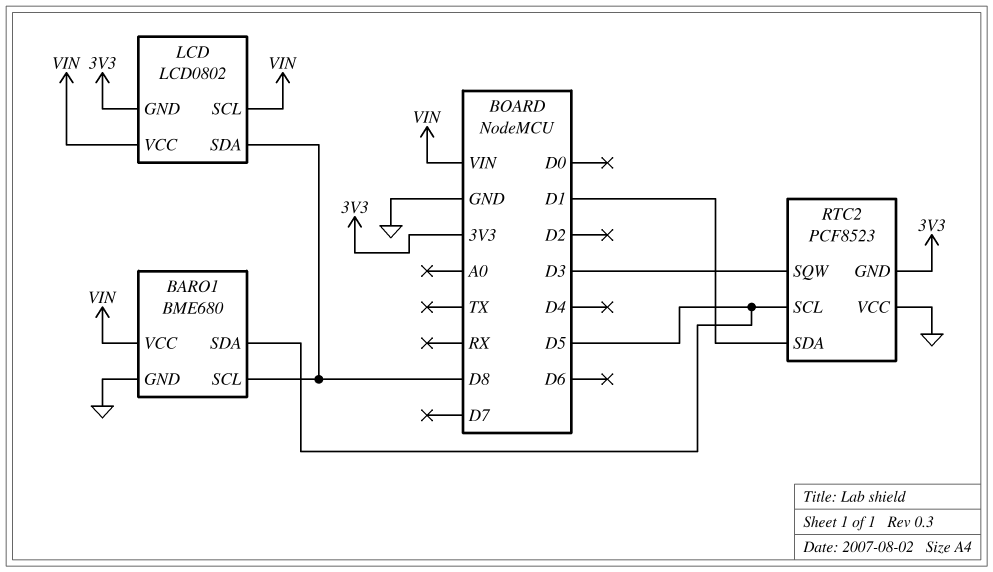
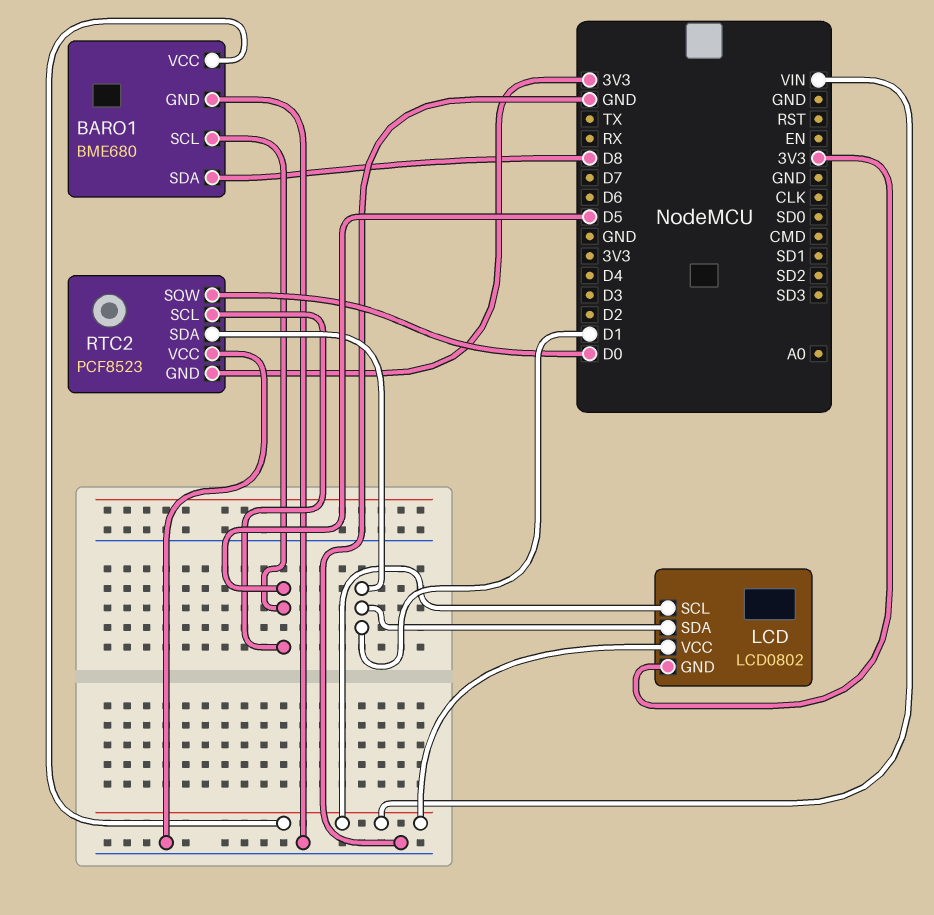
BARO1 pin SCL: D8 -> D5
BARO1 pin SDA: D5 -> D8
LCD pin SDA: D8 -> D1
RTC2 pin SQW: D3 -> D0

